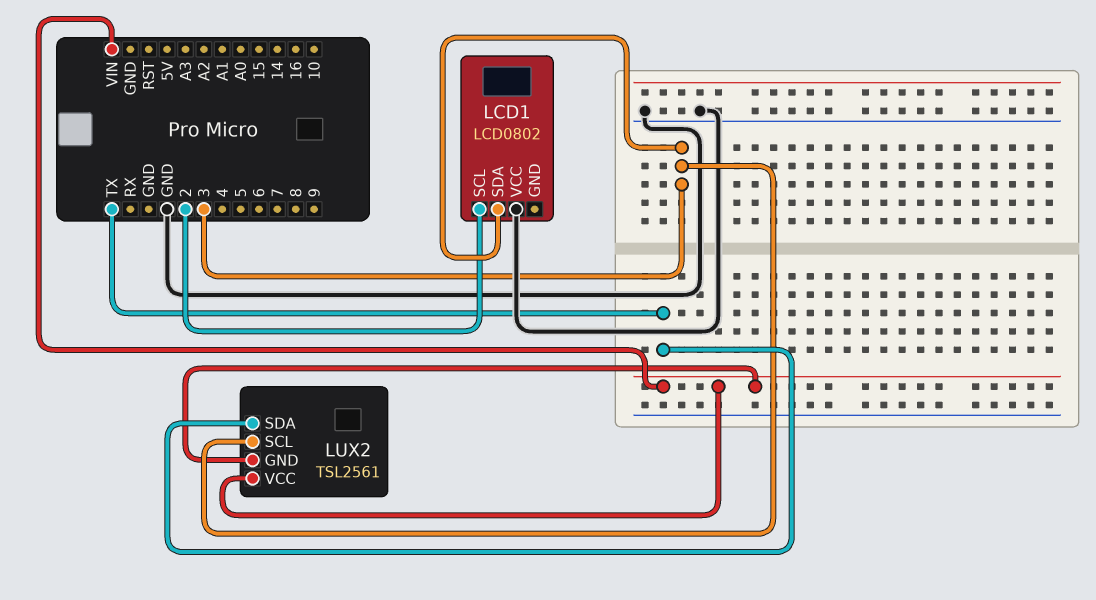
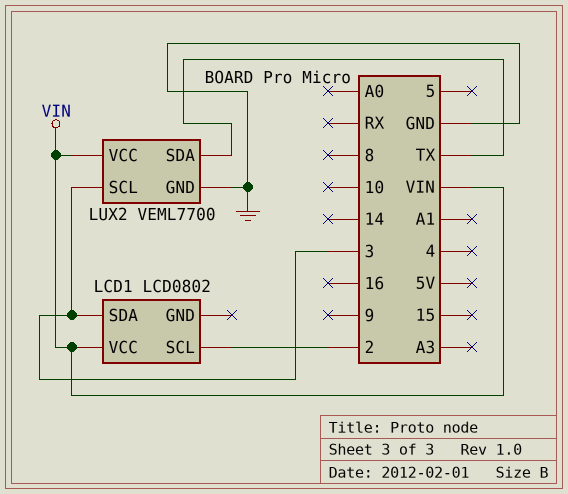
LCD1 pin VCC: GND -> VIN
LUX2: TSL2561 -> VEML7700
LUX2 pin GND: VIN -> GND

